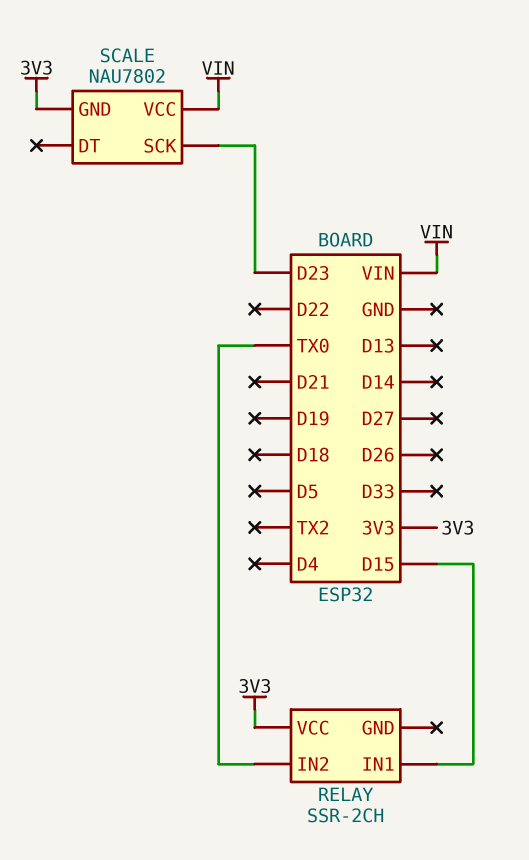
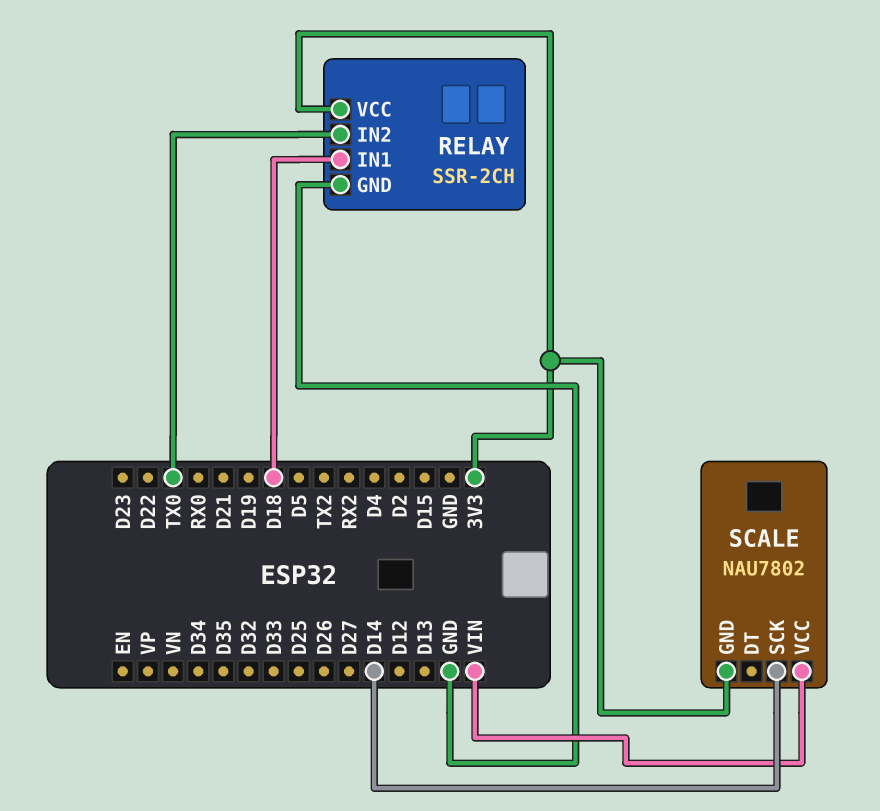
RELAY pin GND: none -> GND
RELAY pin IN1: D15 -> D18
SCALE pin SCK: D23 -> D14

